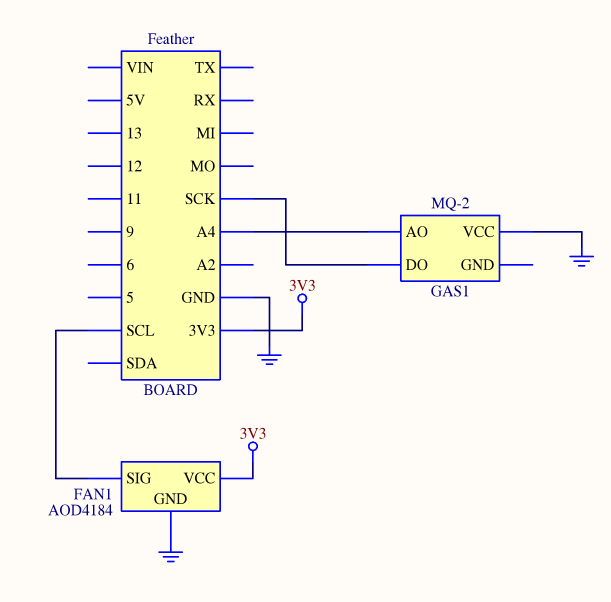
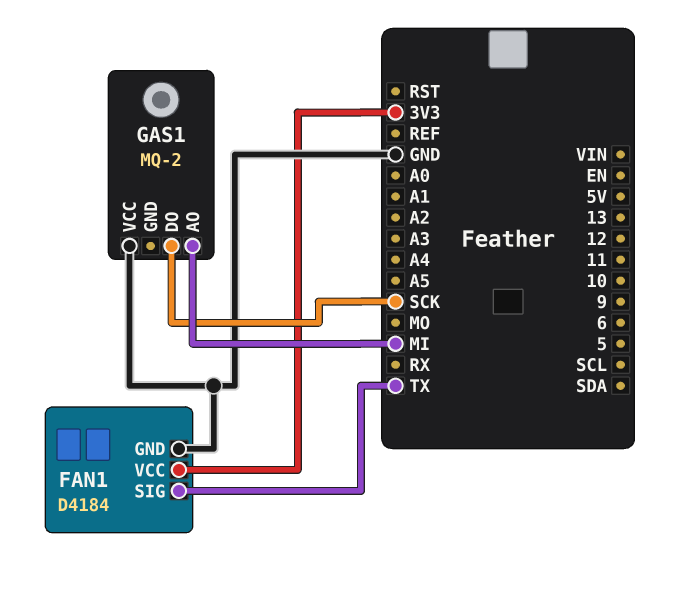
FAN1: AOD4184 -> D4184
FAN1 pin SIG: SCL -> TX
GAS1 pin AO: A4 -> MI

